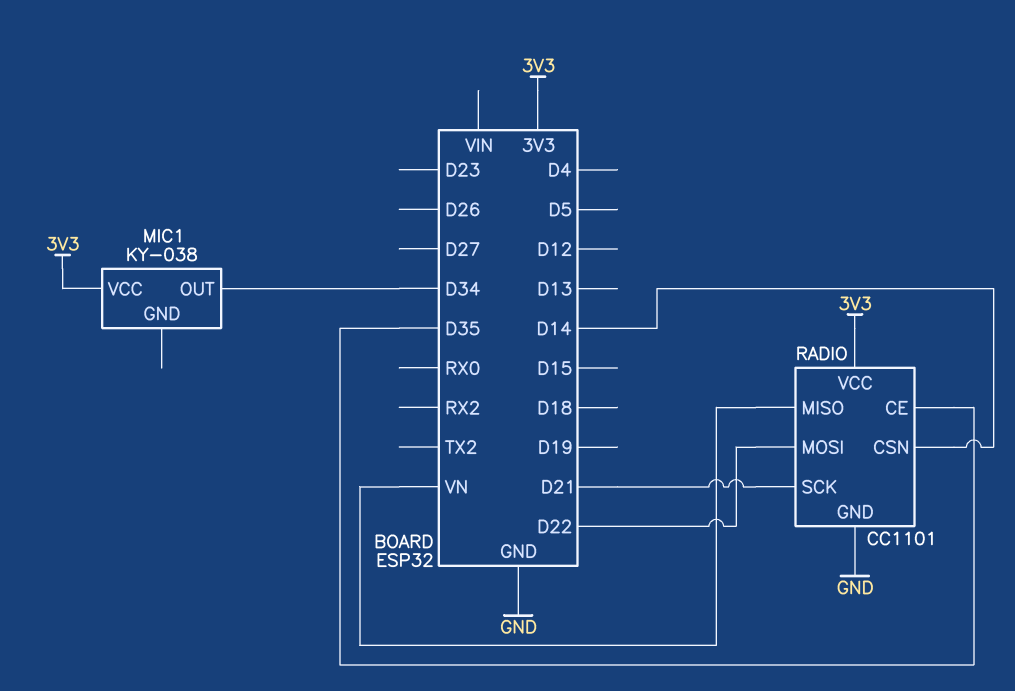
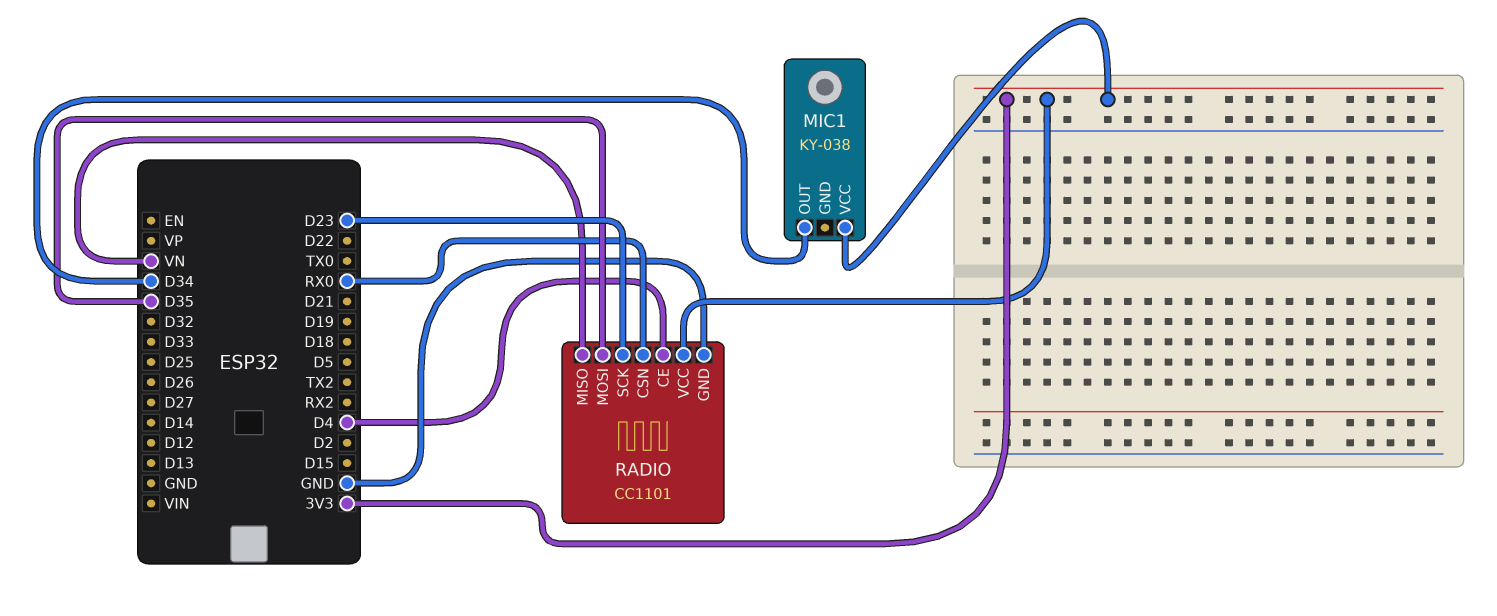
RADIO pin CE: D35 -> D4
RADIO pin CSN: D14 -> RX0
RADIO pin MOSI: D22 -> D35
RADIO pin SCK: D21 -> D23

